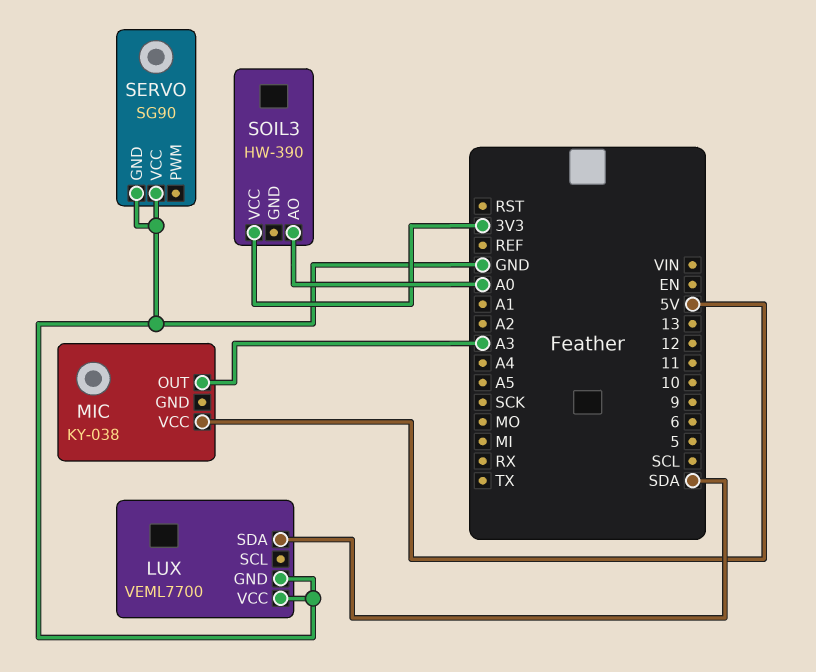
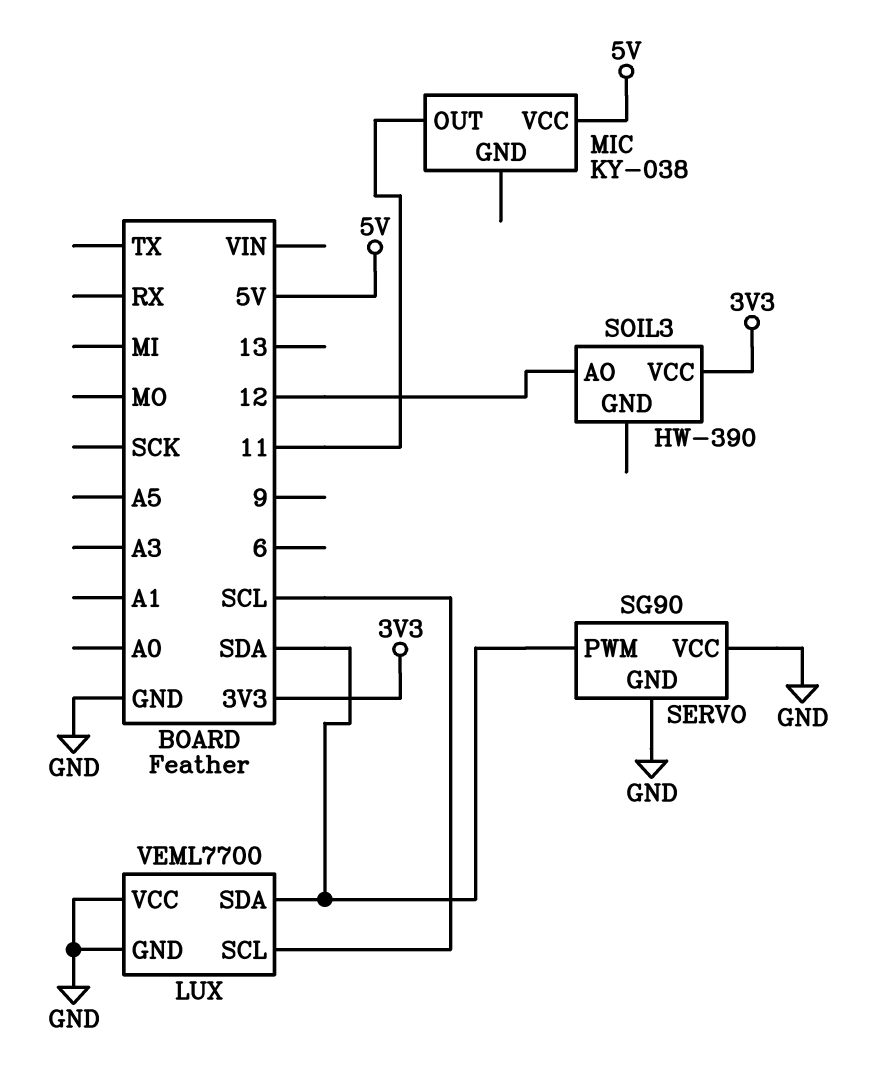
LUX pin SCL: none -> SCL
MIC pin OUT: A3 -> 11
SERVO pin PWM: none -> SDA
SOIL3 pin AO: A0 -> 12

